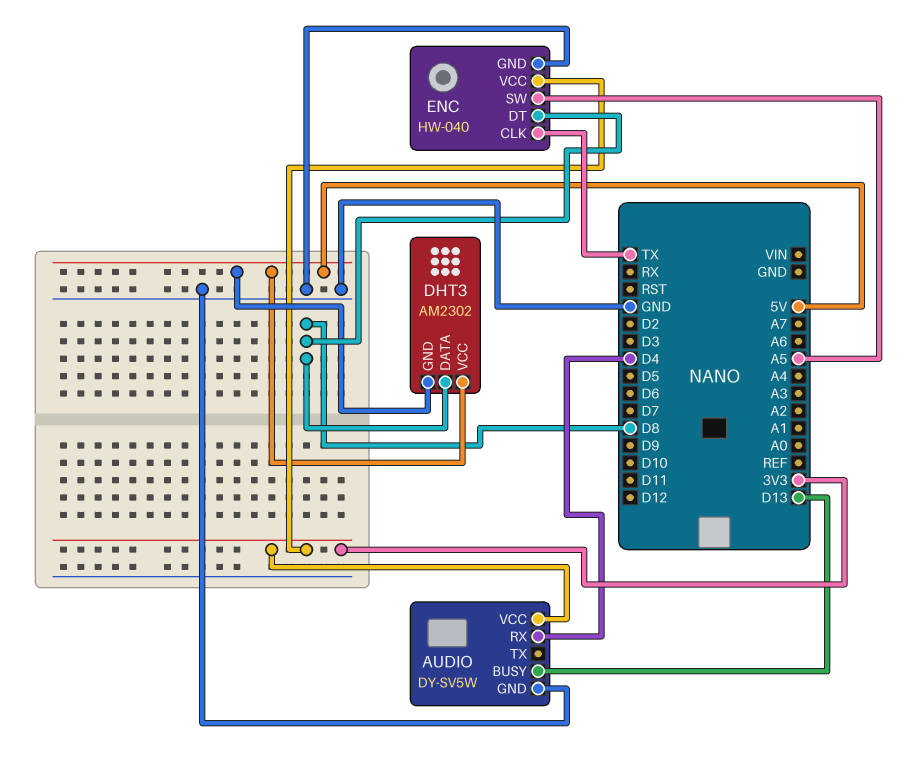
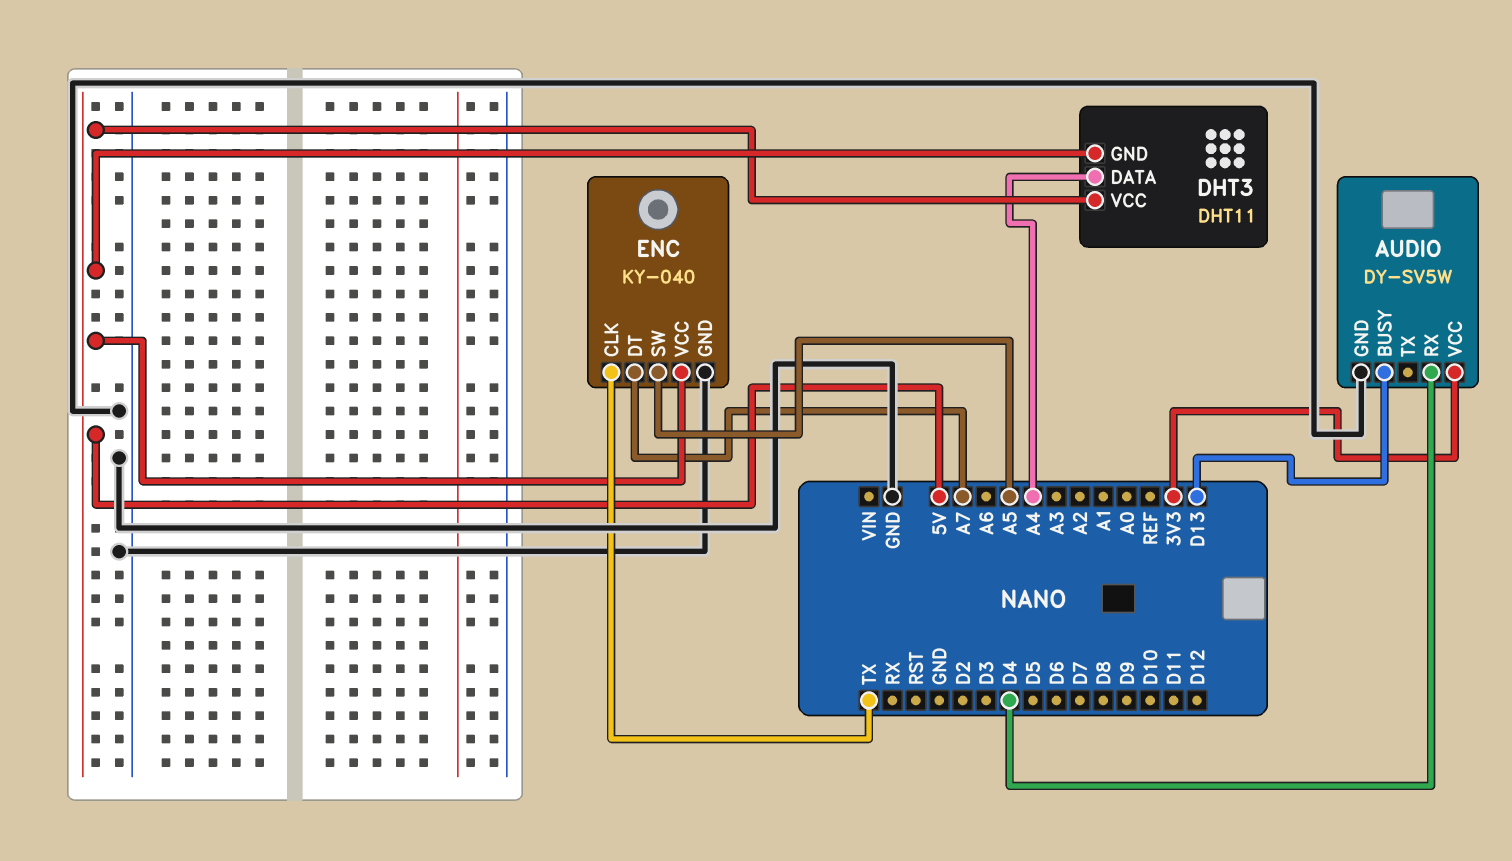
DHT3: AM2302 -> DHT11
DHT3 pin DATA: D8 -> A4
ENC: HW-040 -> KY-040
ENC pin DT: D8 -> A7
ENC pin VCC: 3V3 -> 5V

